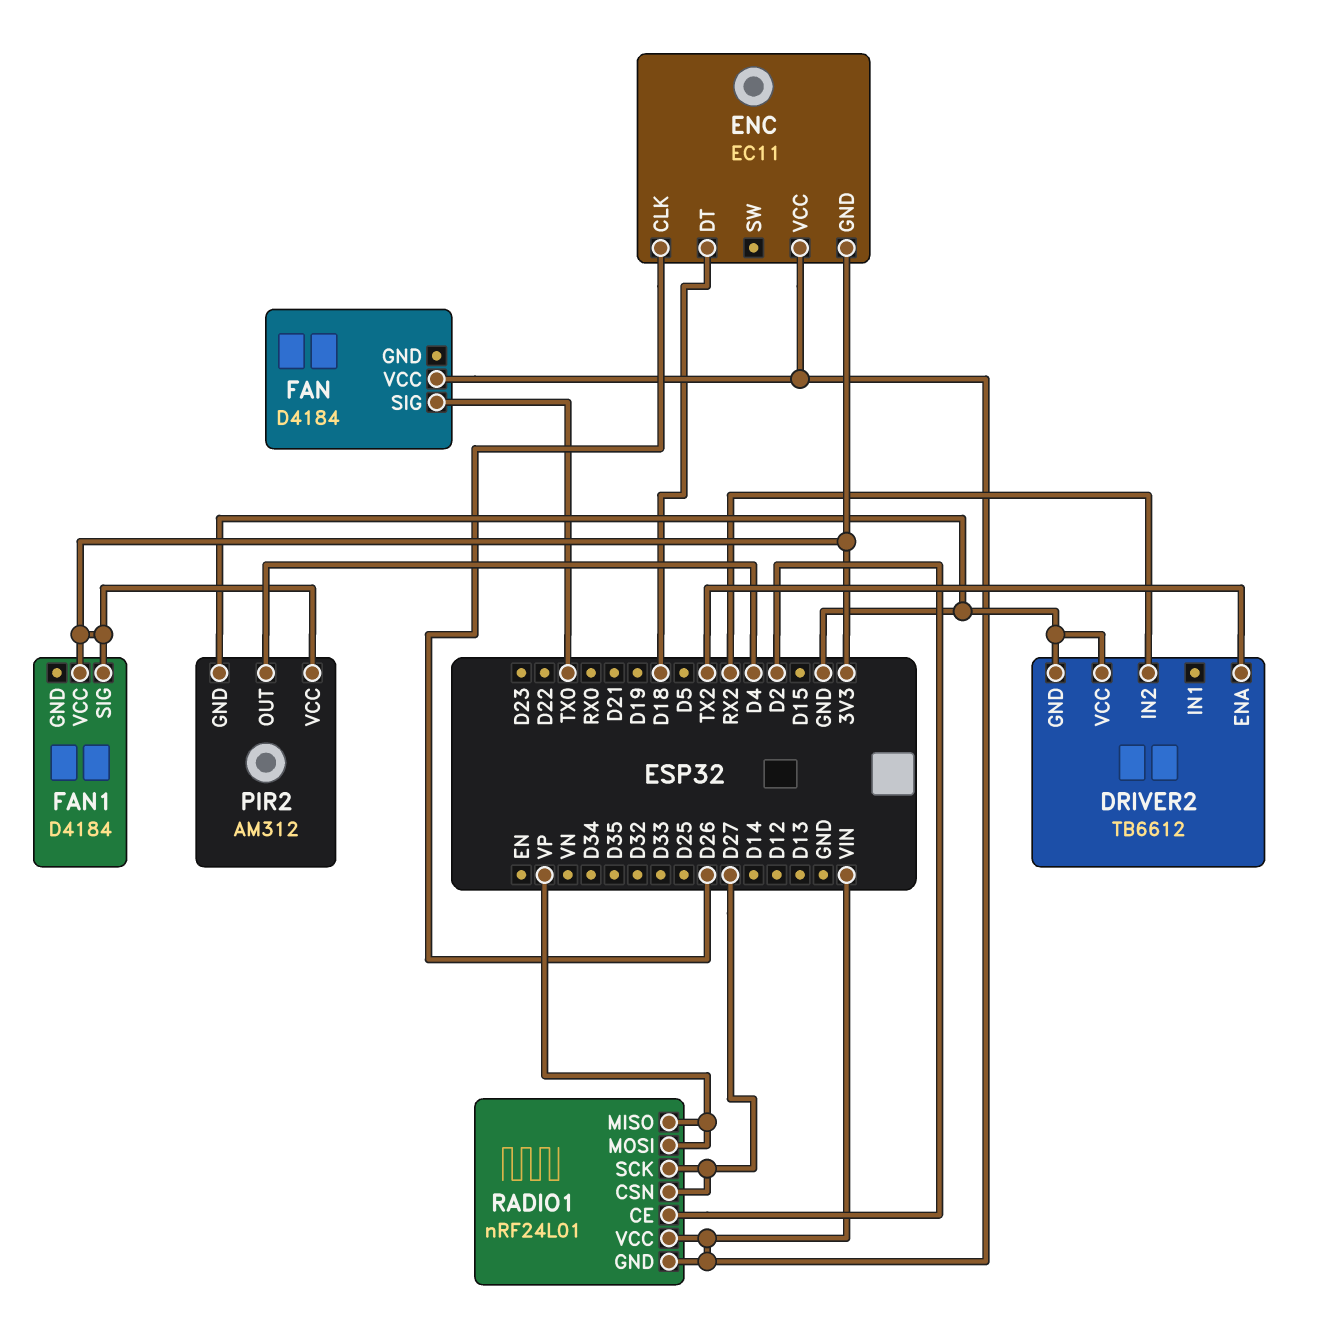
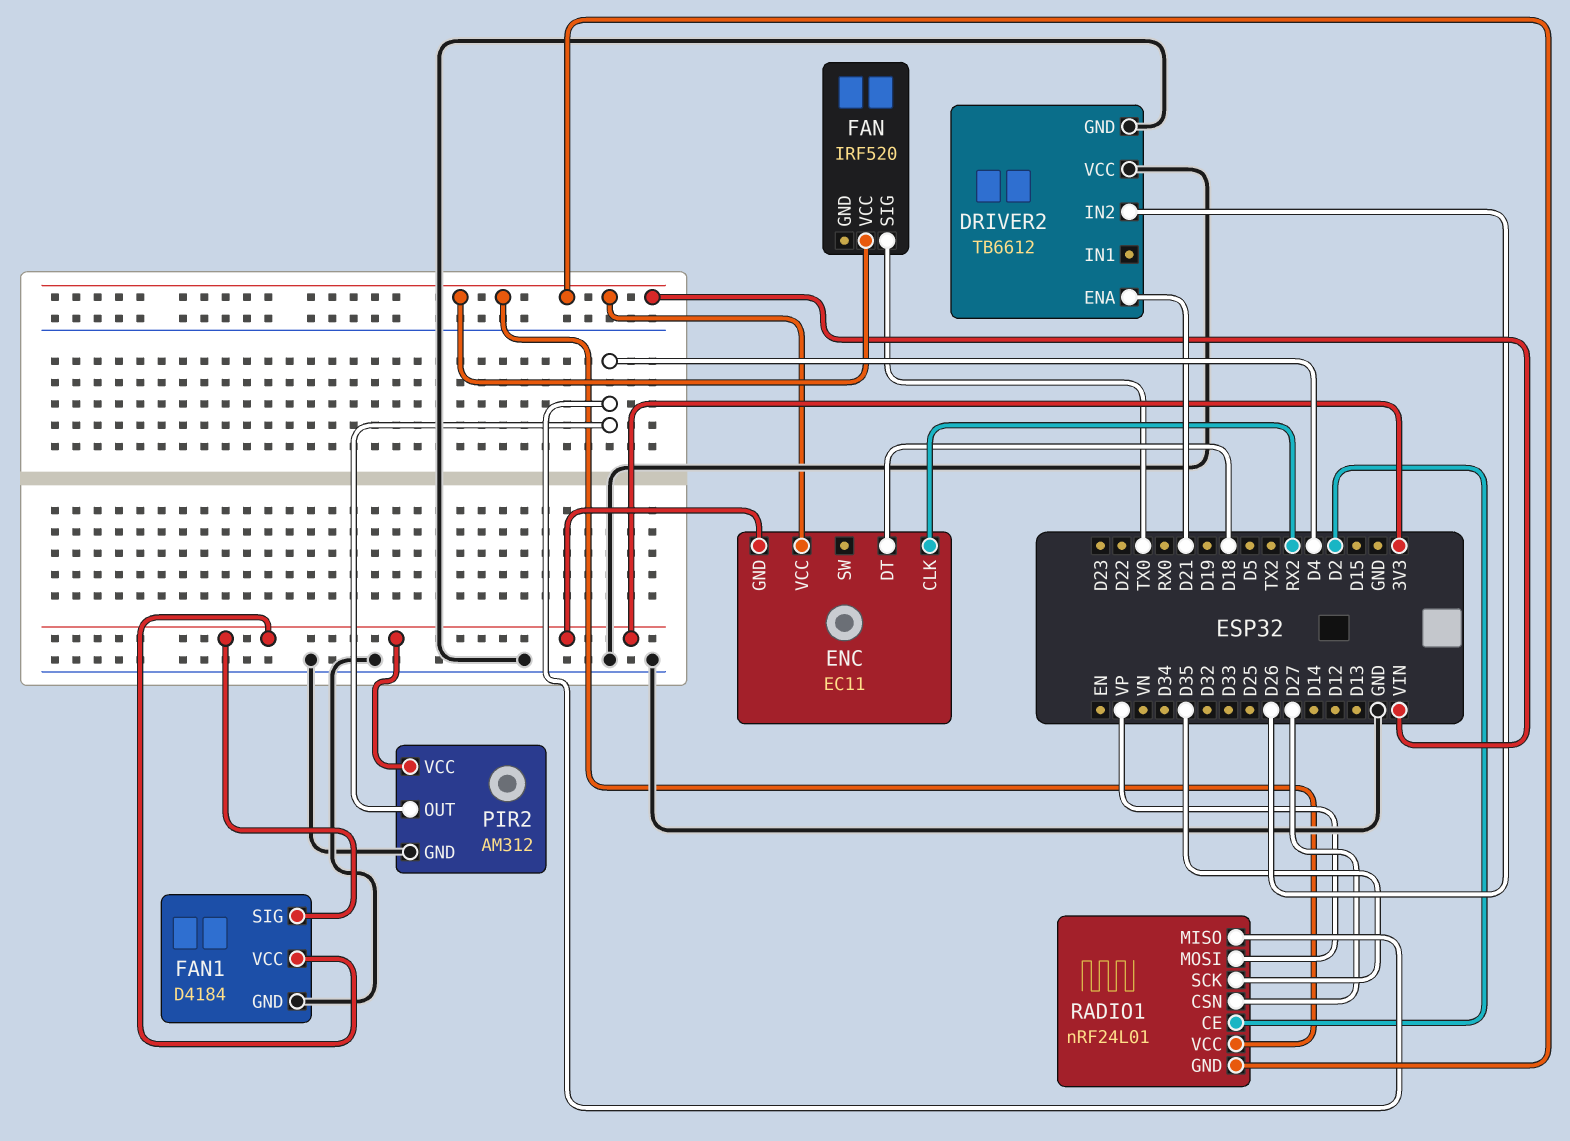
DRIVER2 pin ENA: TX2 -> D21
DRIVER2 pin IN2: RX2 -> D26
ENC pin CLK: D26 -> RX2
FAN: D4184 -> IRF520
FAN1 pin GND: none -> GND
RADIO1 pin MISO: VP -> D4
RADIO1 pin SCK: D27 -> D35

